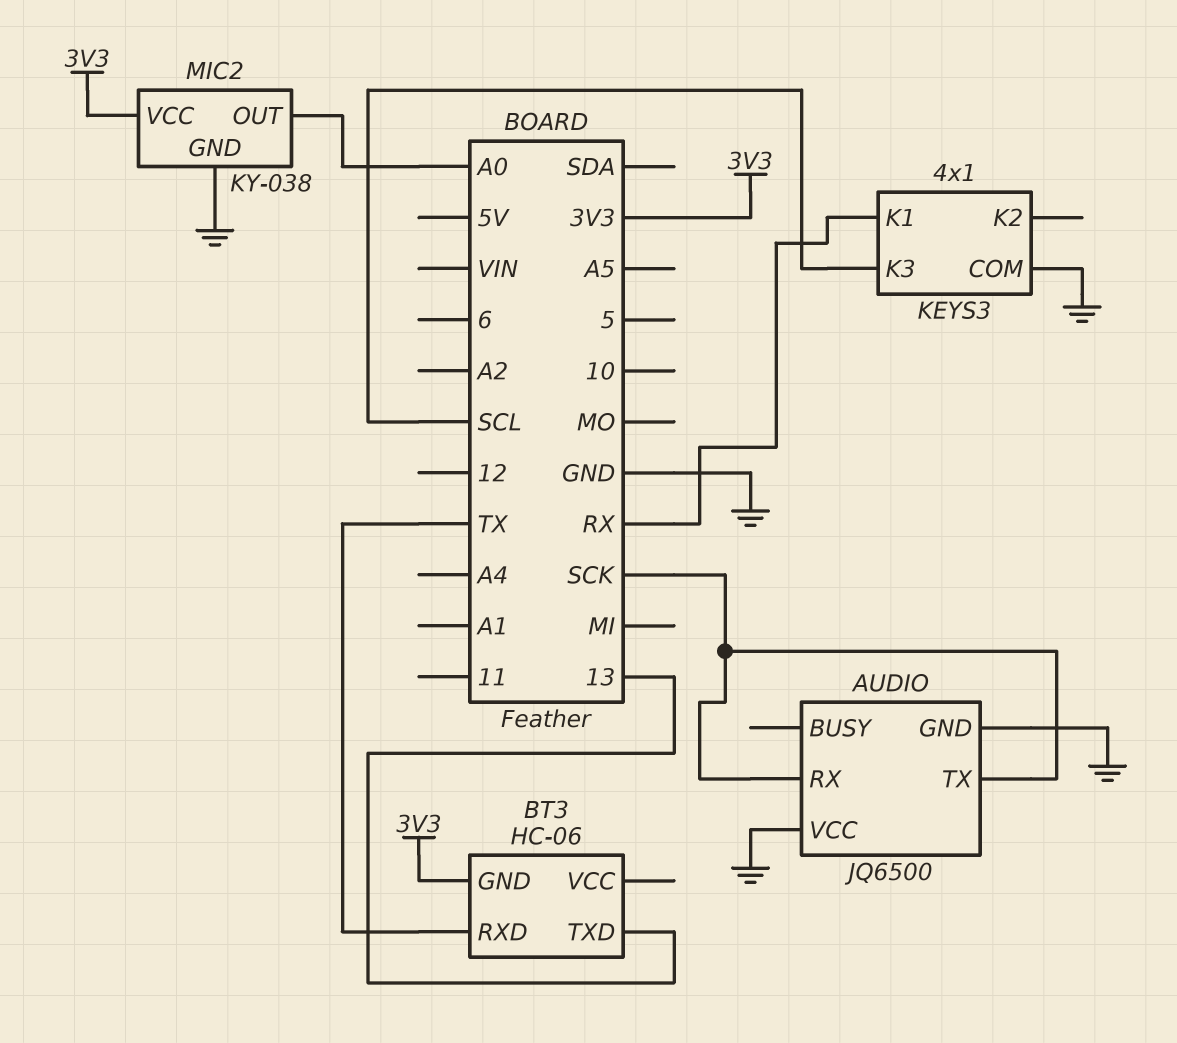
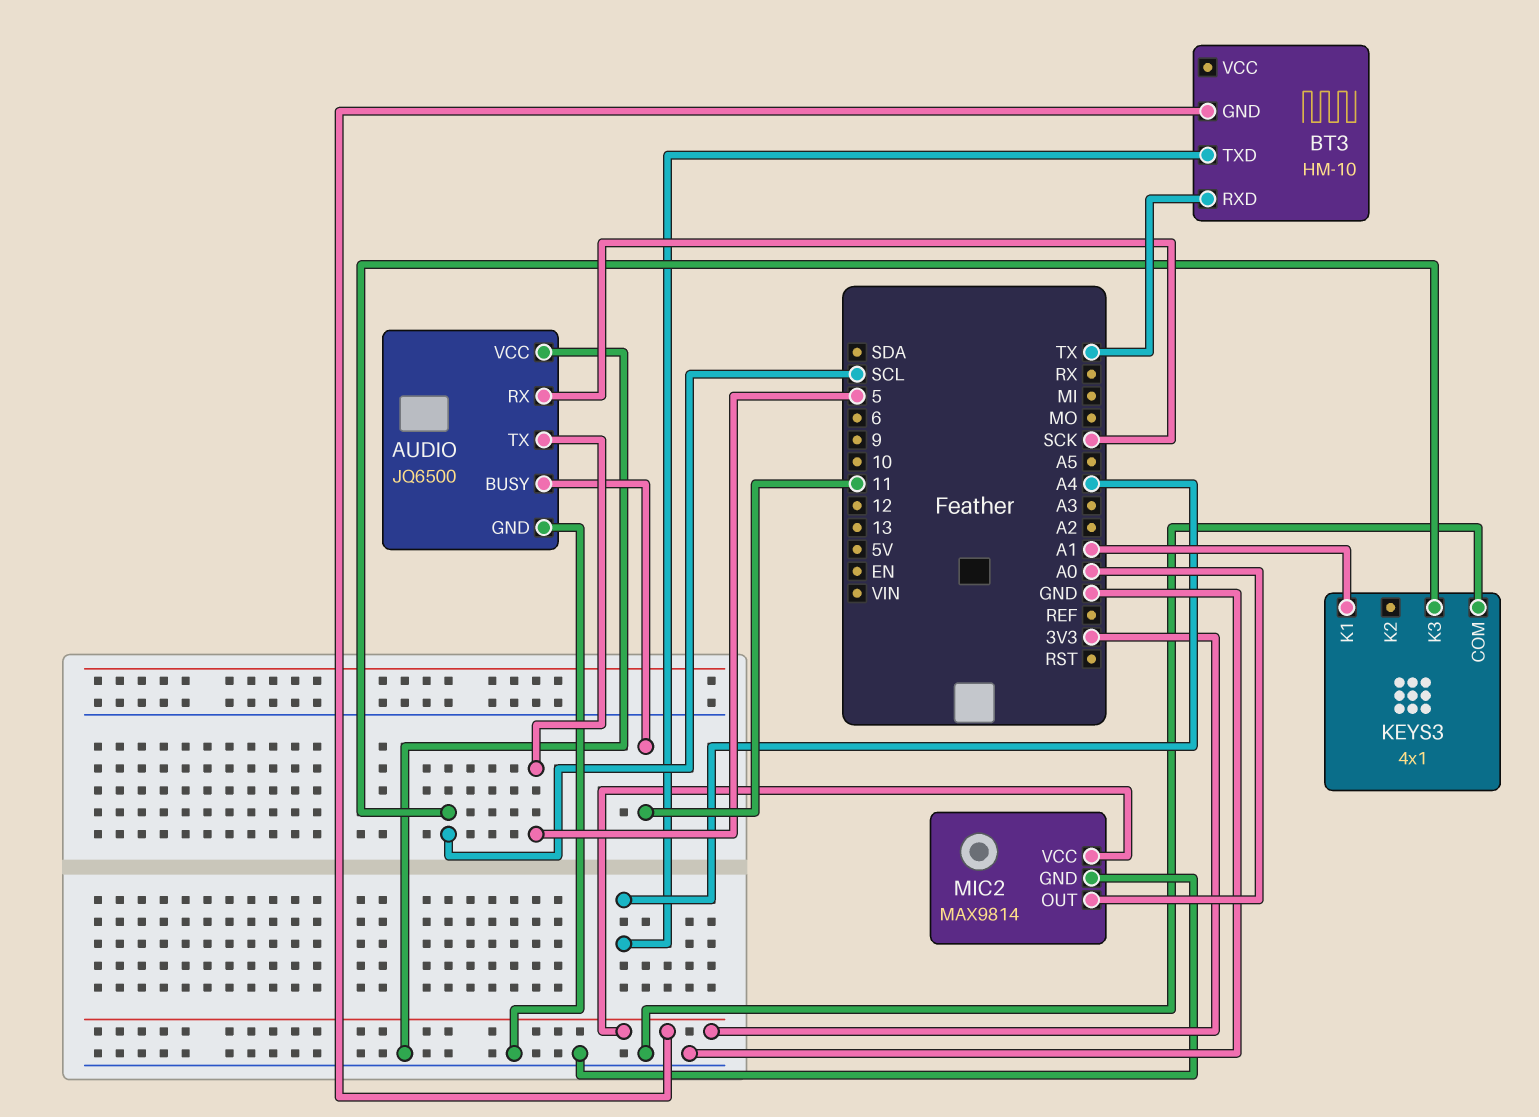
AUDIO pin BUSY: none -> 11
AUDIO pin TX: SCK -> 5
BT3: HC-06 -> HM-10
BT3 pin TXD: 13 -> A4
KEYS3 pin K1: RX -> A1
MIC2: KY-038 -> MAX9814

